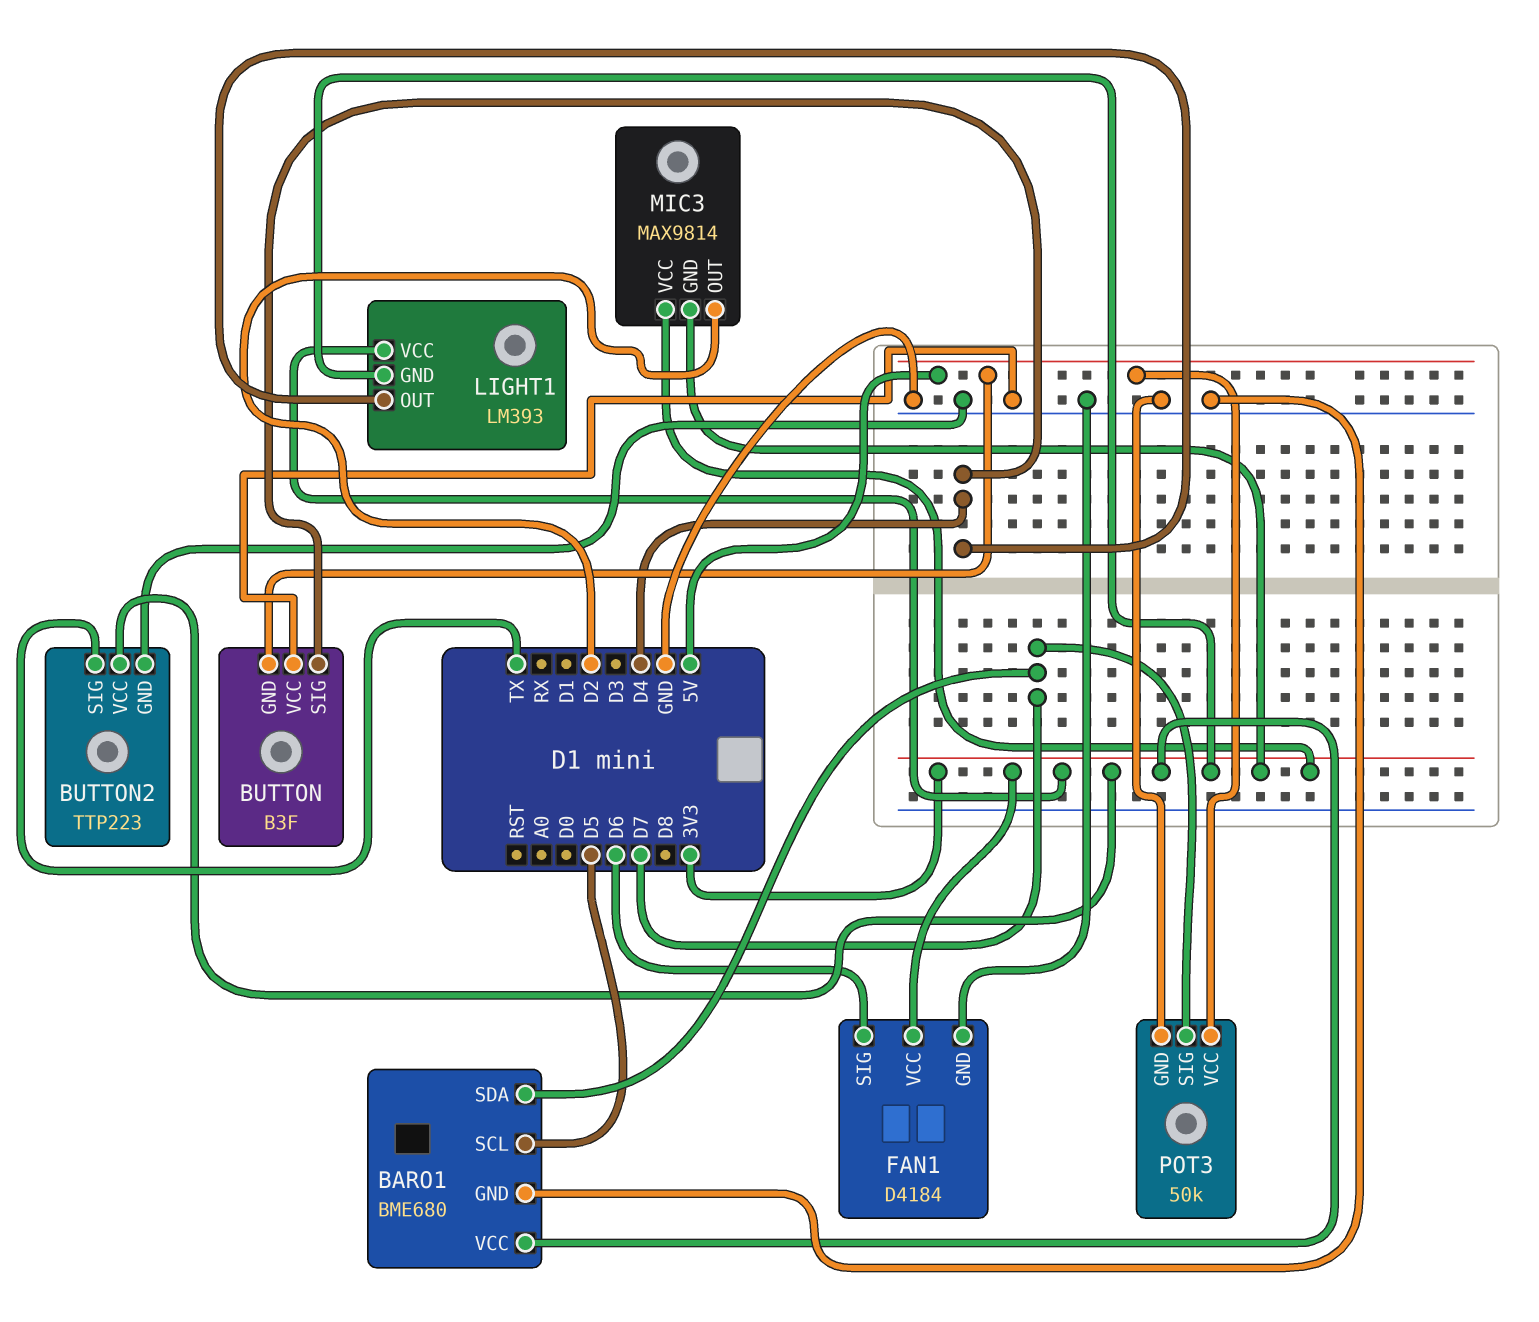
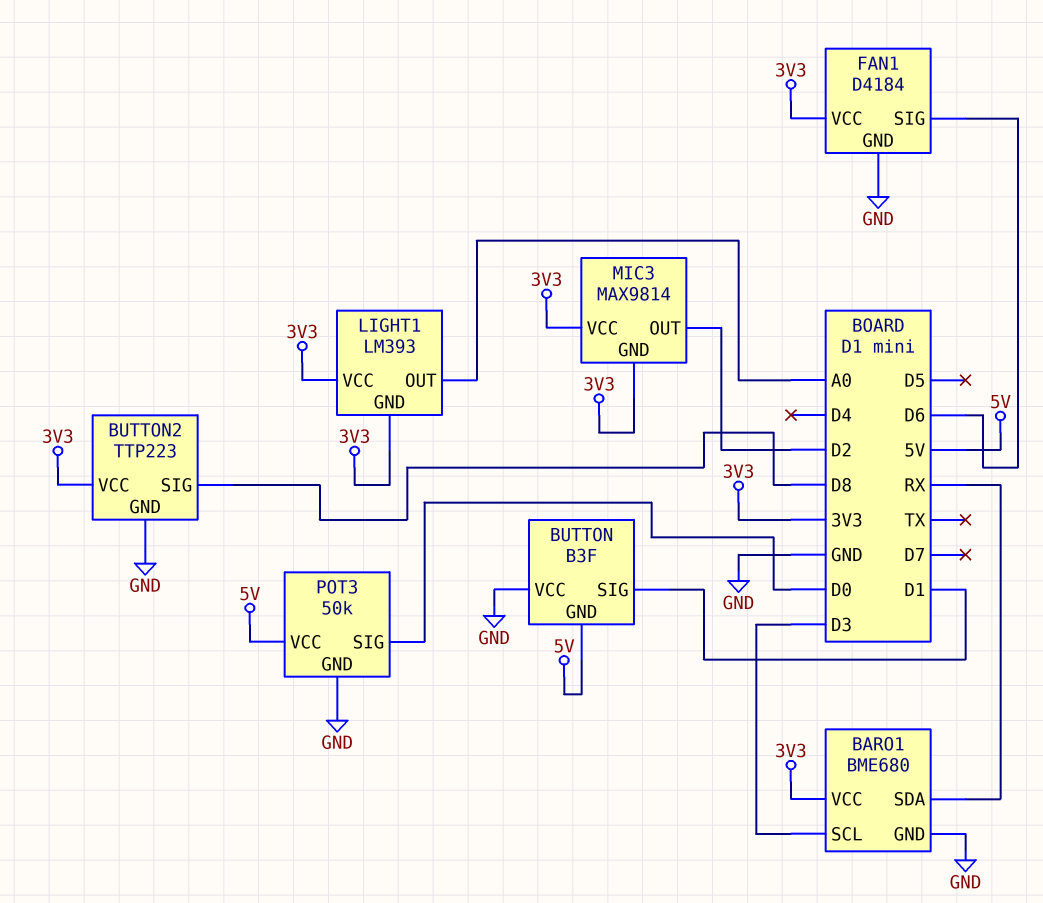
BARO1 pin SCL: D5 -> D3
BARO1 pin SDA: D7 -> RX
BUTTON pin SIG: D4 -> D1
BUTTON2 pin SIG: TX -> D8
LIGHT1 pin OUT: D4 -> A0
POT3 pin SIG: D7 -> D0

